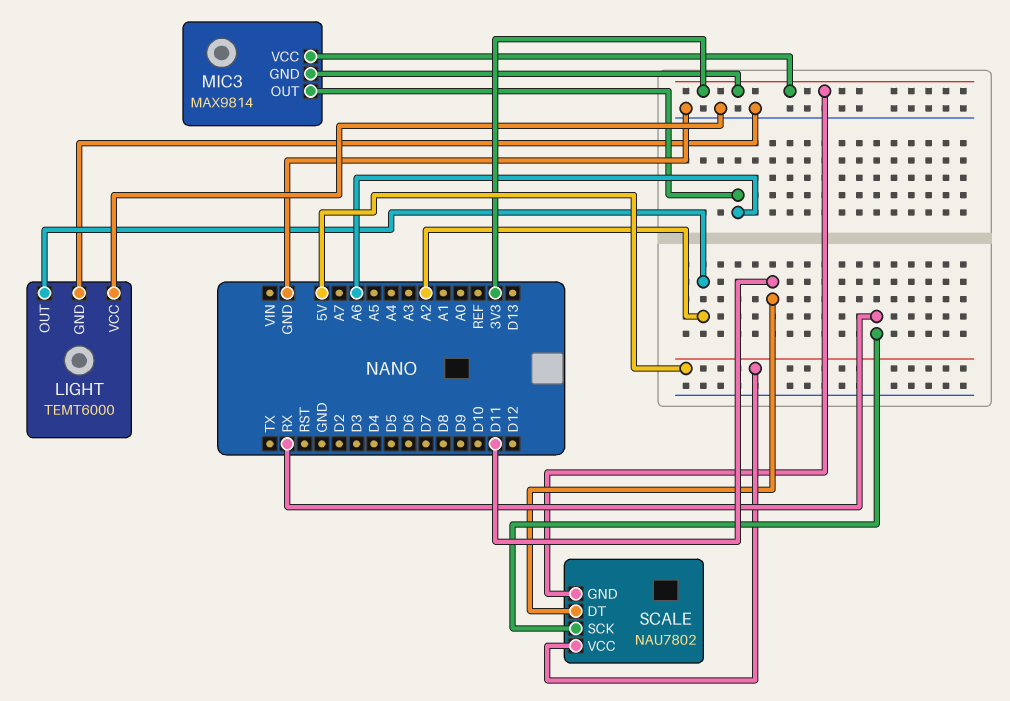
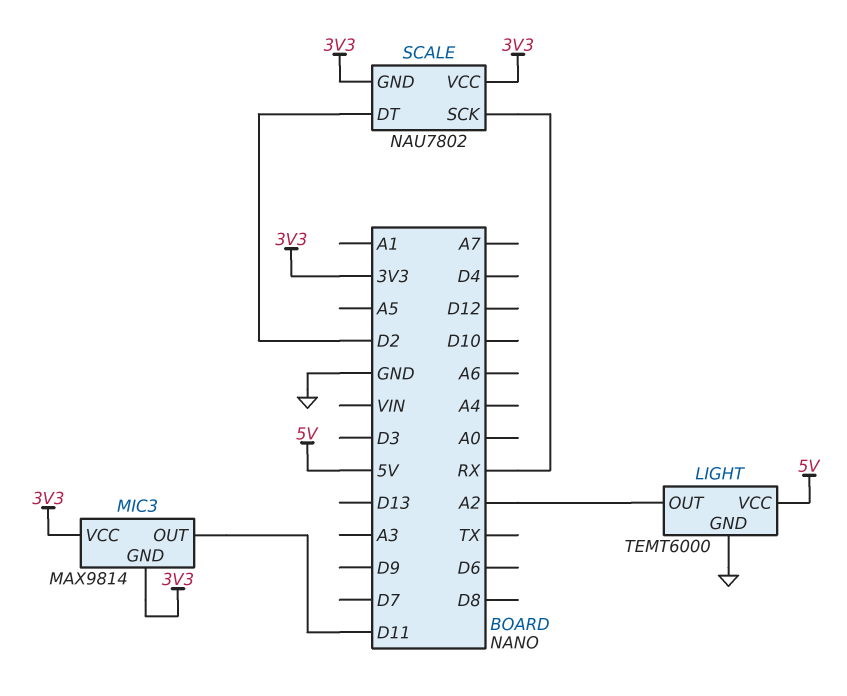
LIGHT pin VCC: GND -> 5V
MIC3 pin OUT: A6 -> D11
SCALE pin DT: D11 -> D2
SCALE pin VCC: 5V -> 3V3

